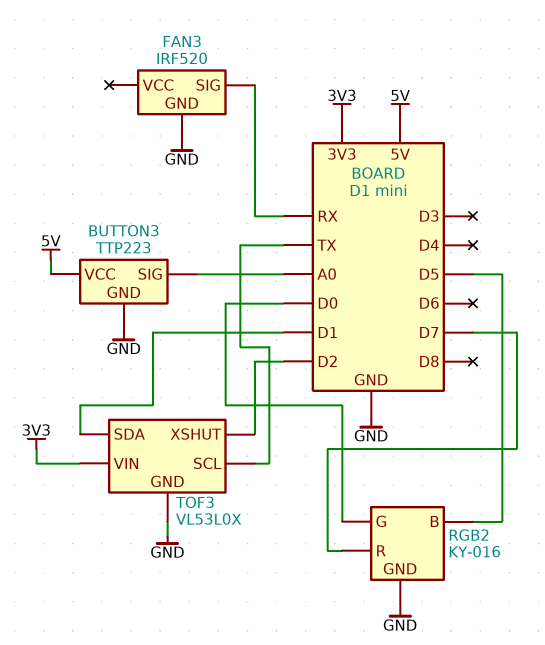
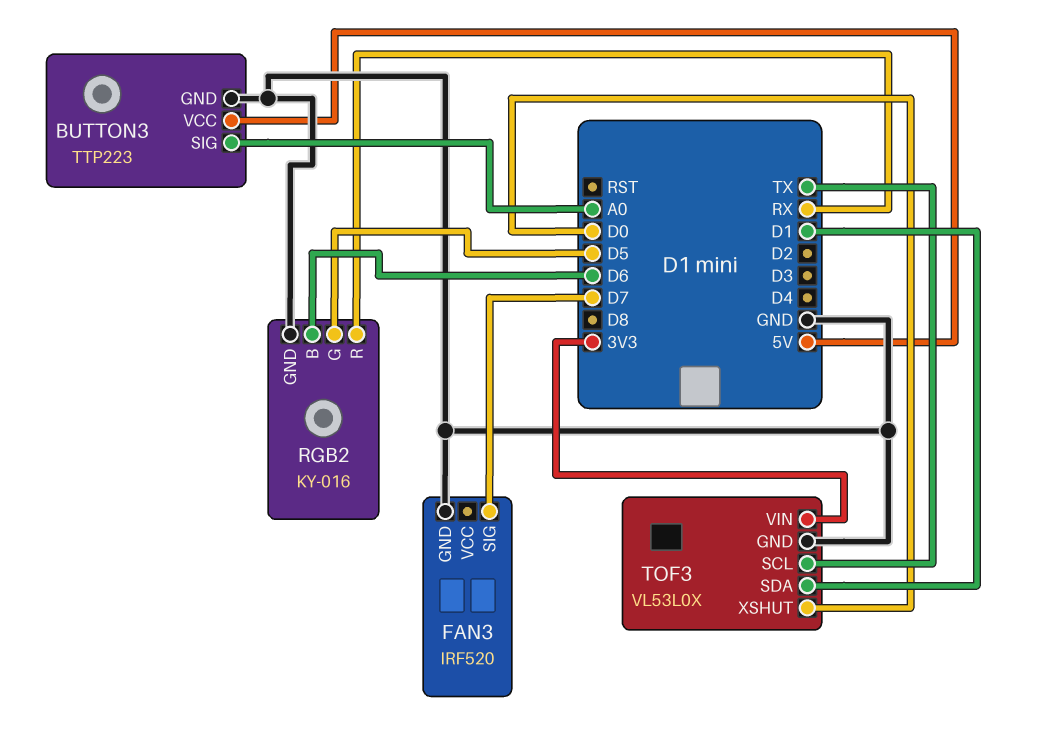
FAN3 pin SIG: RX -> D7
RGB2 pin B: D5 -> D6
RGB2 pin G: D0 -> D5
RGB2 pin R: D7 -> RX
TOF3 pin XSHUT: D2 -> D0

